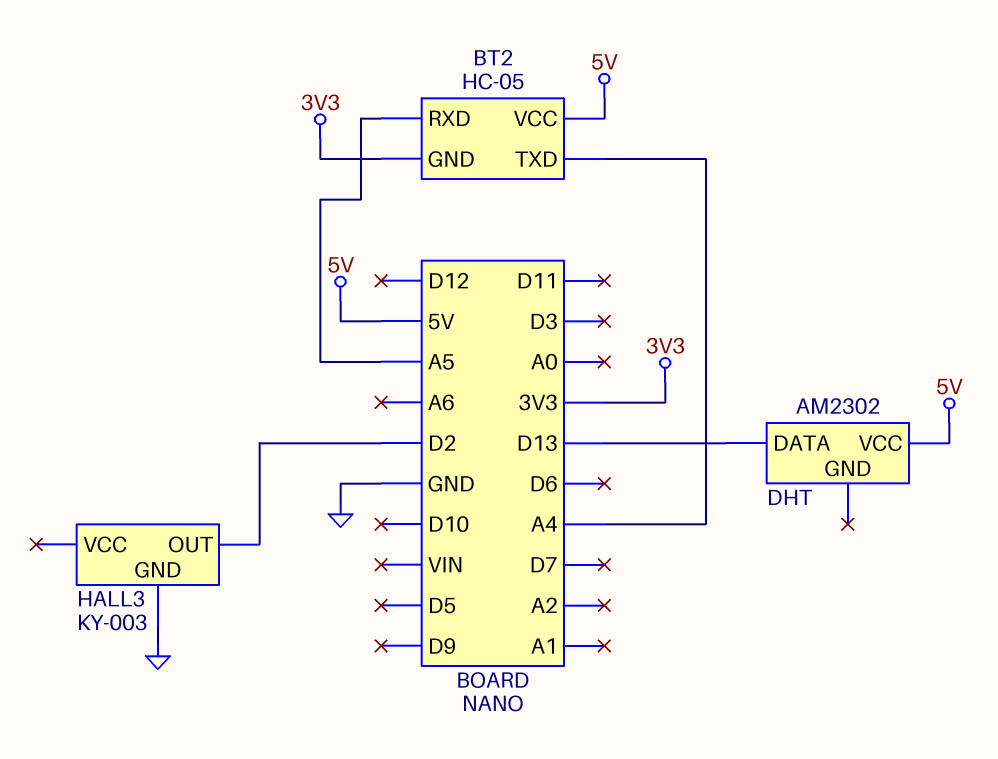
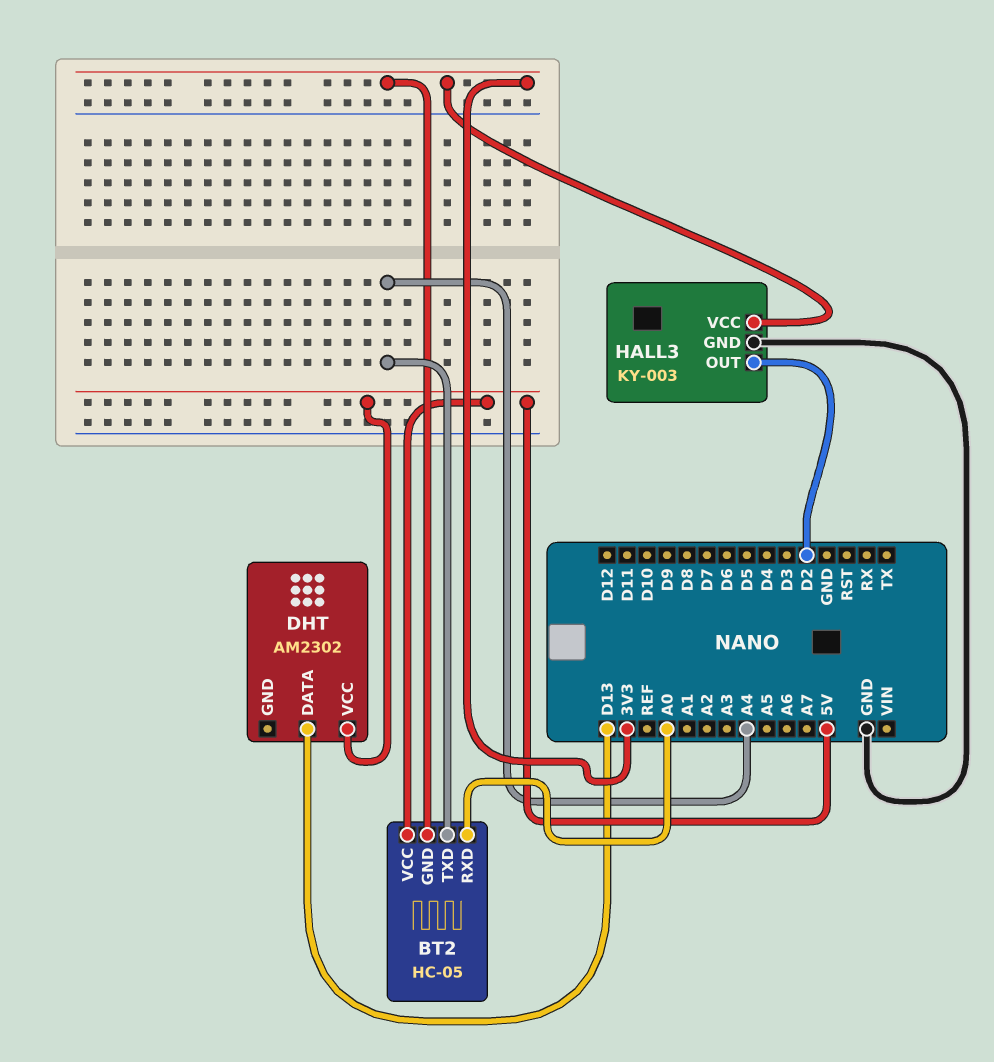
BT2 pin RXD: A5 -> A0
HALL3 pin VCC: none -> 3V3

